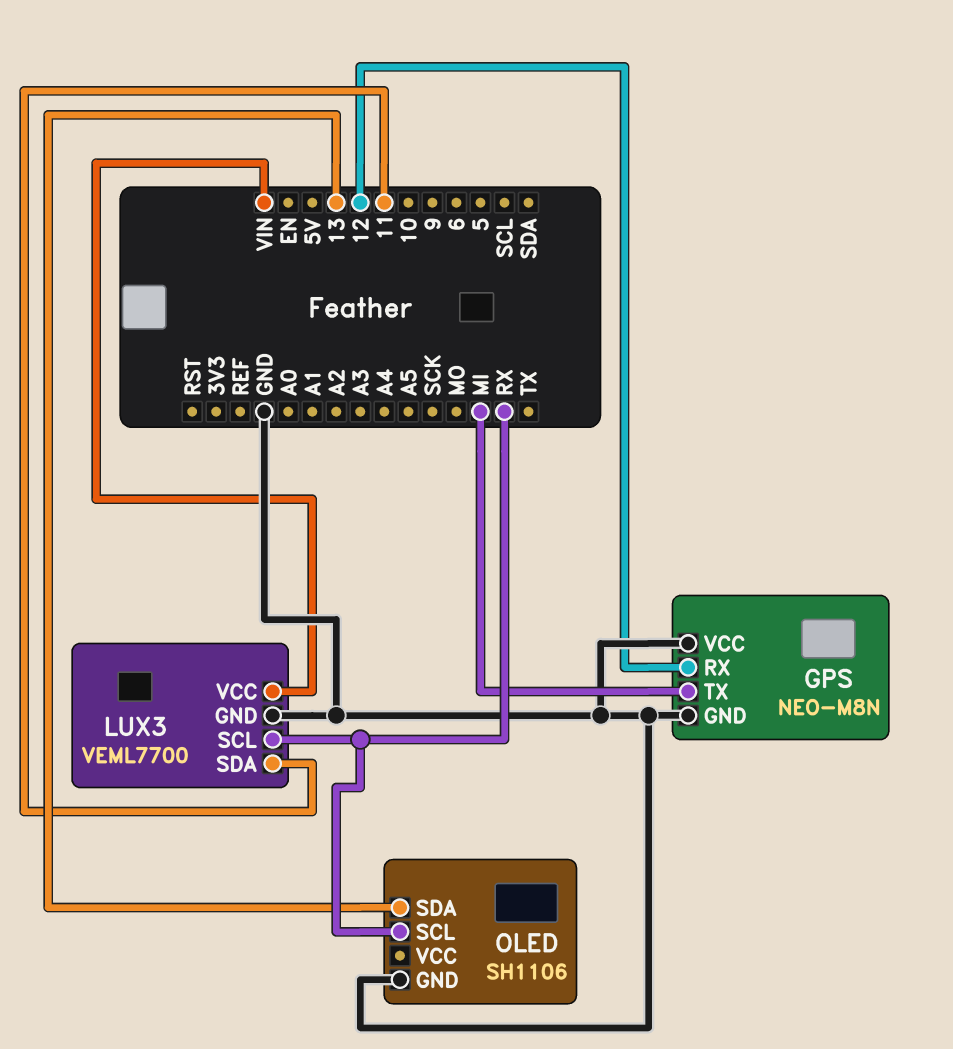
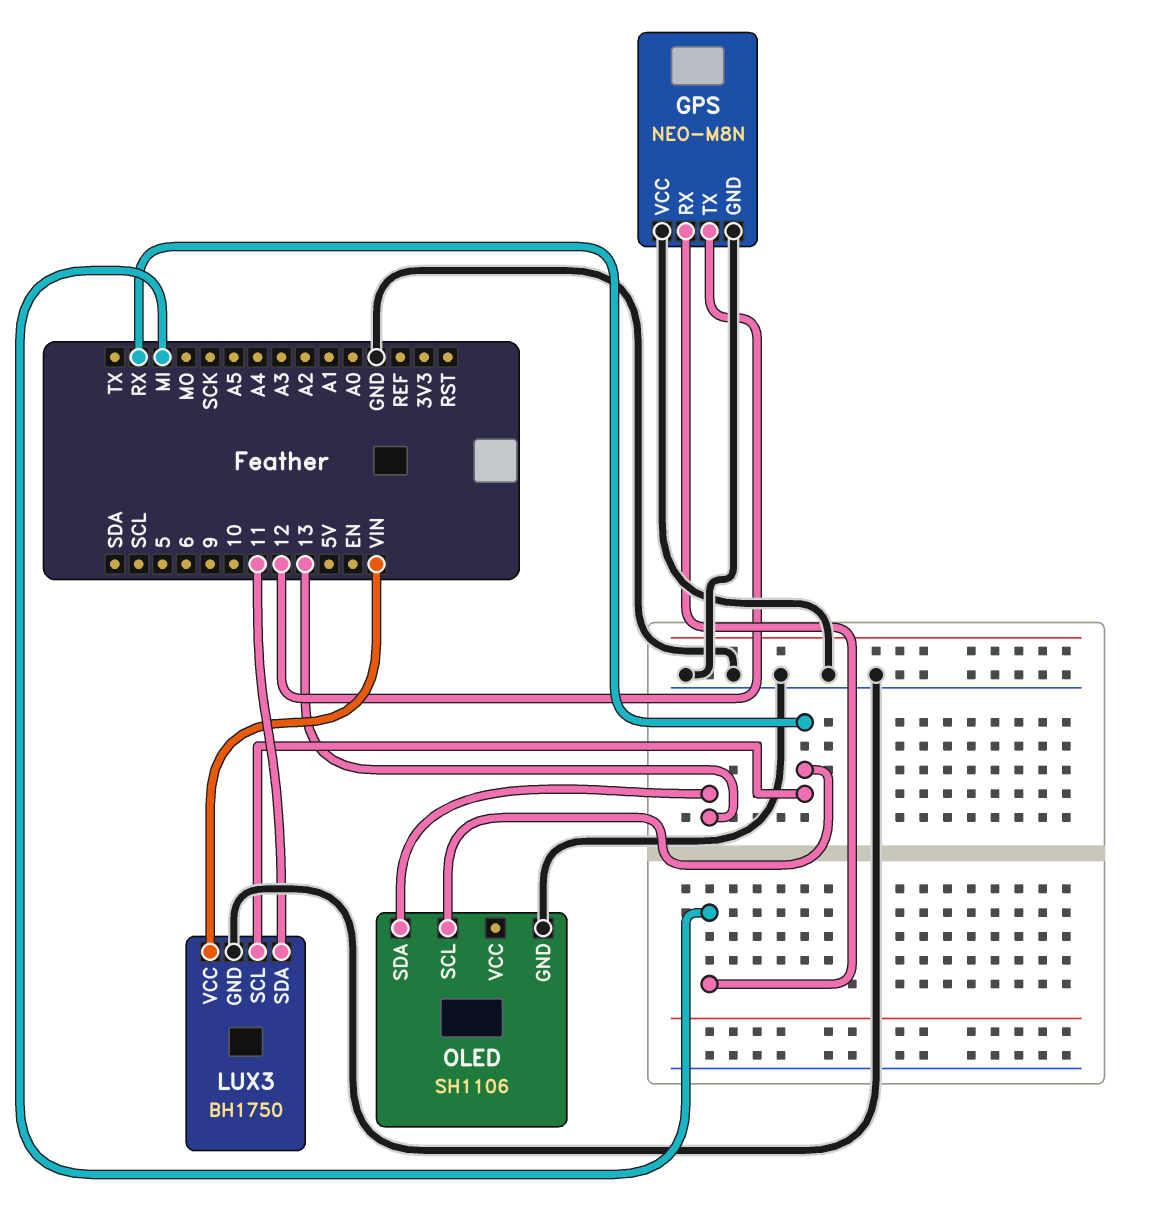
GPS pin RX: 12 -> MI
GPS pin TX: MI -> 12
LUX3: VEML7700 -> BH1750

